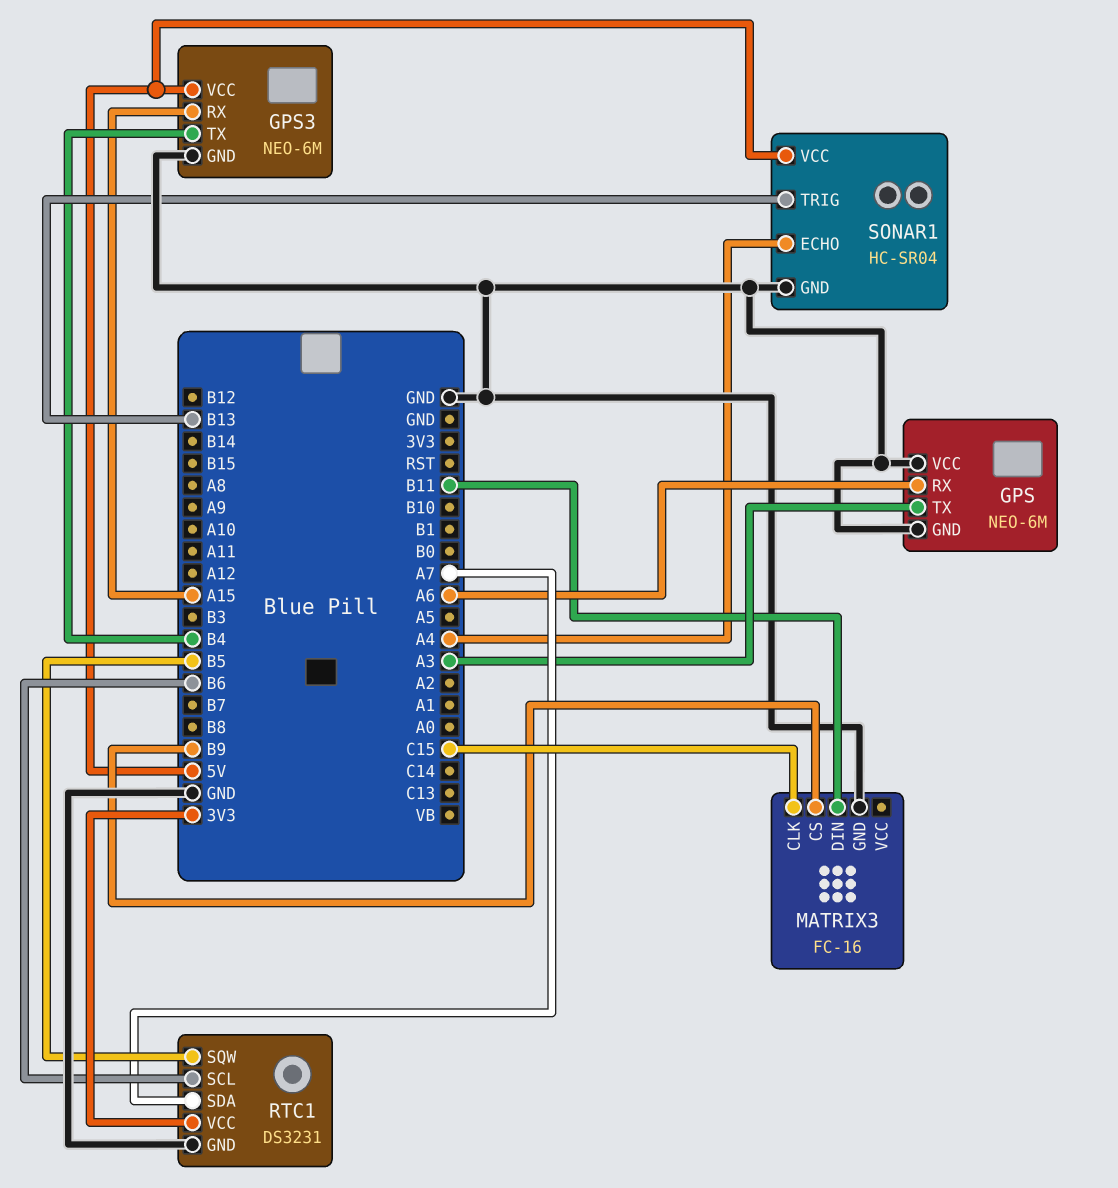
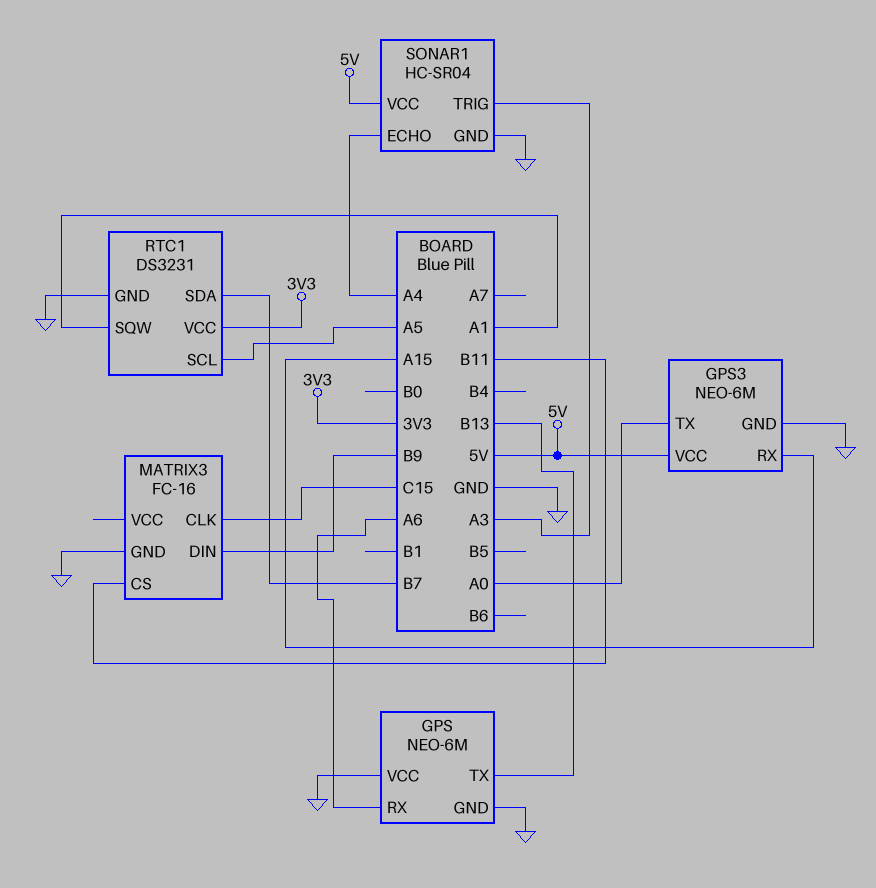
GPS pin TX: A3 -> B13
GPS3 pin TX: B4 -> A0
MATRIX3 pin CS: B9 -> B11
MATRIX3 pin DIN: B11 -> B9
RTC1 pin SCL: B6 -> A5
RTC1 pin SDA: A7 -> B7
RTC1 pin SQW: B5 -> A1
SONAR1 pin TRIG: B13 -> A3

